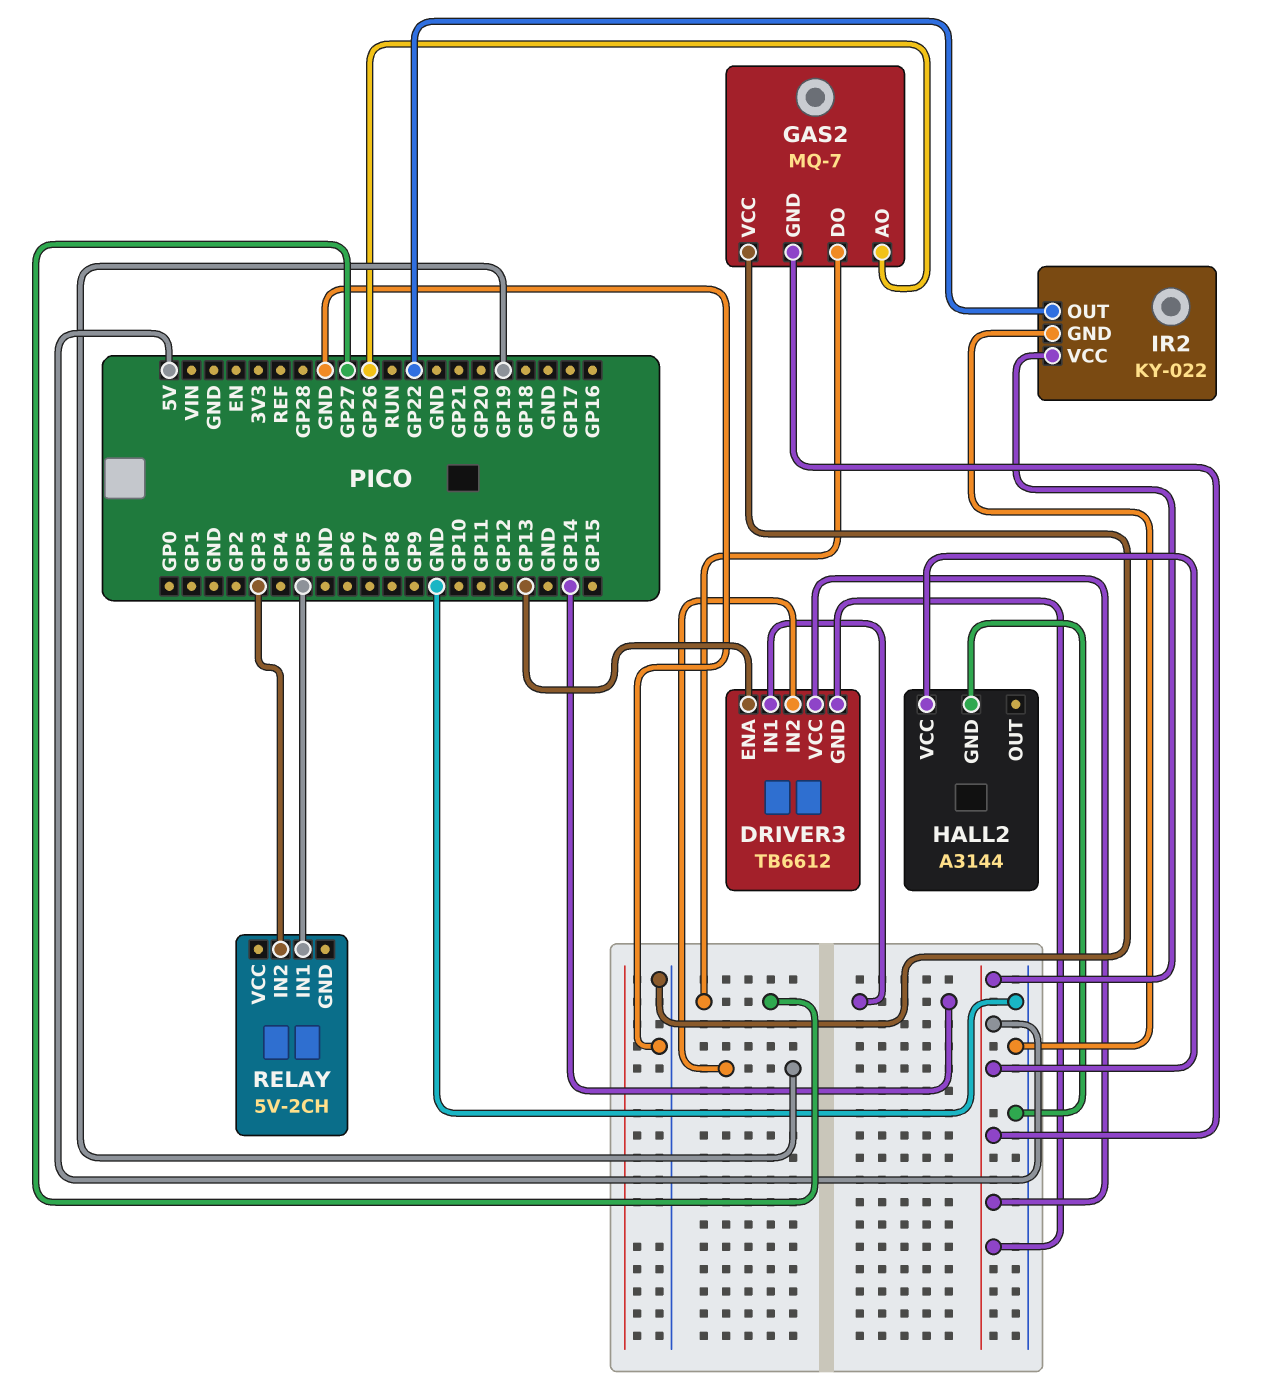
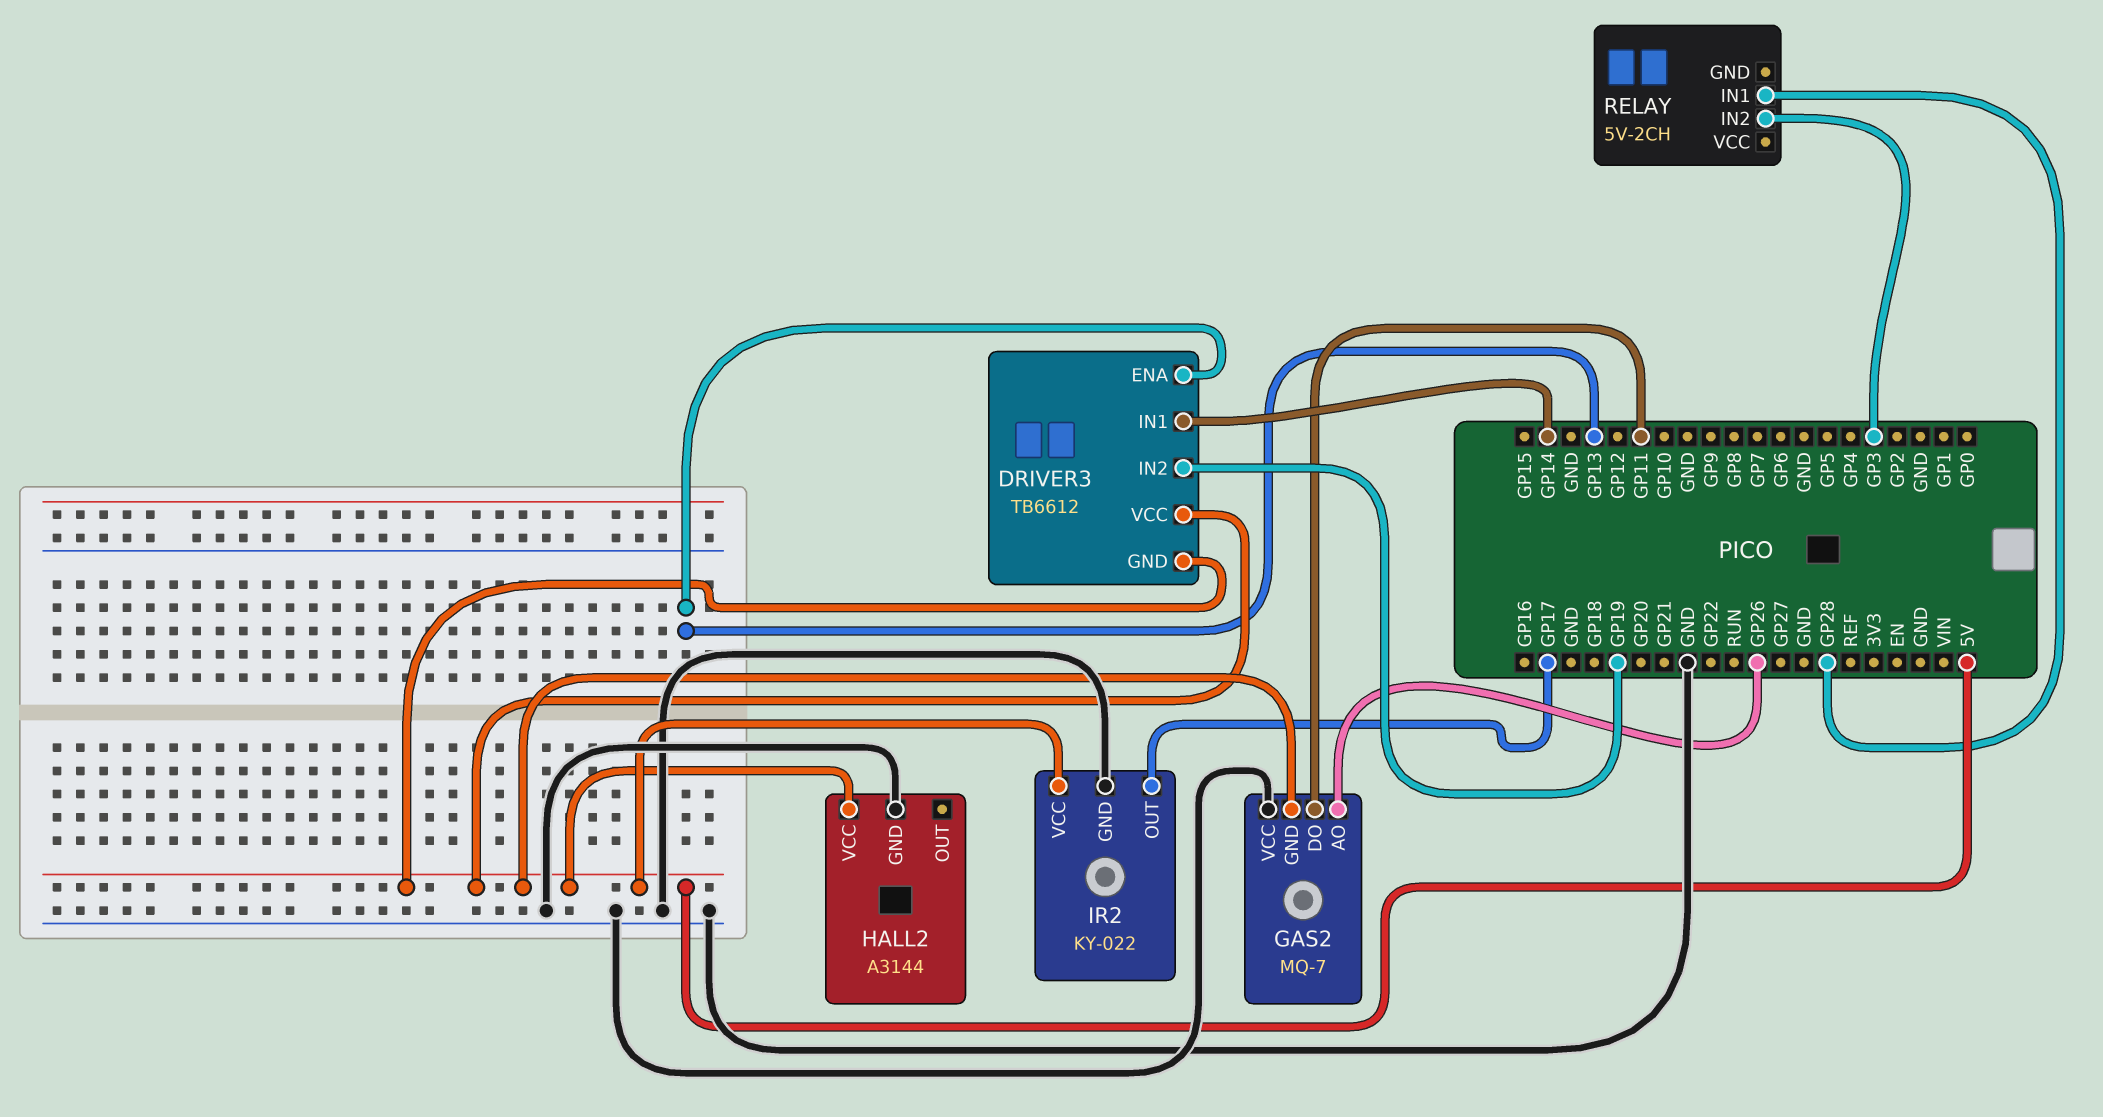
GAS2 pin DO: GP27 -> GP11
IR2 pin OUT: GP22 -> GP17
RELAY pin IN1: GP5 -> GP28

